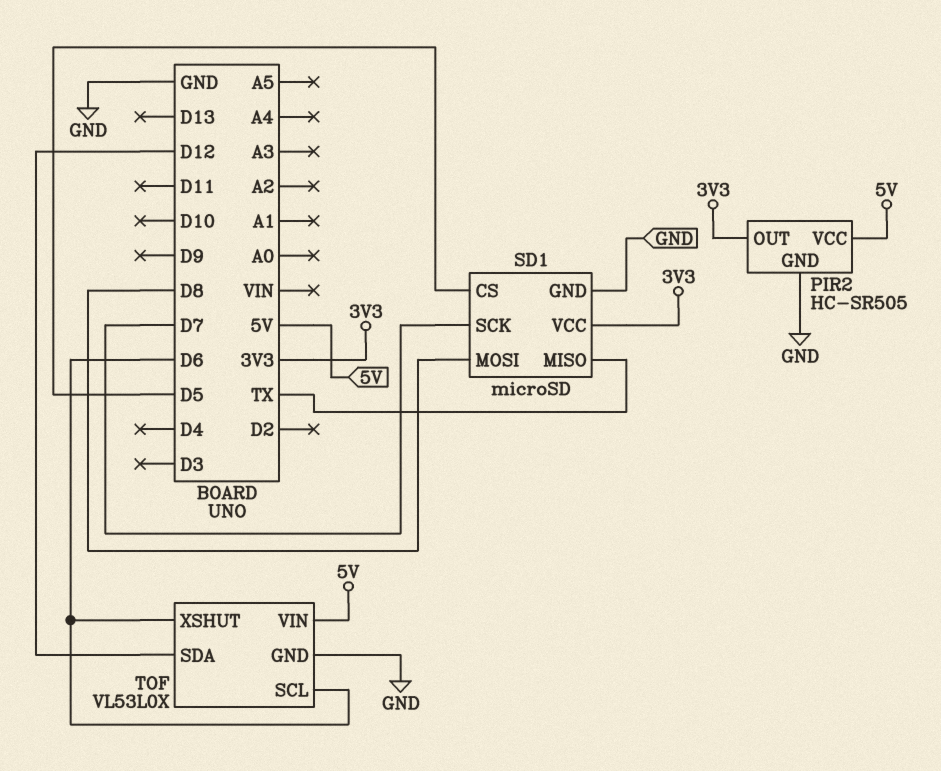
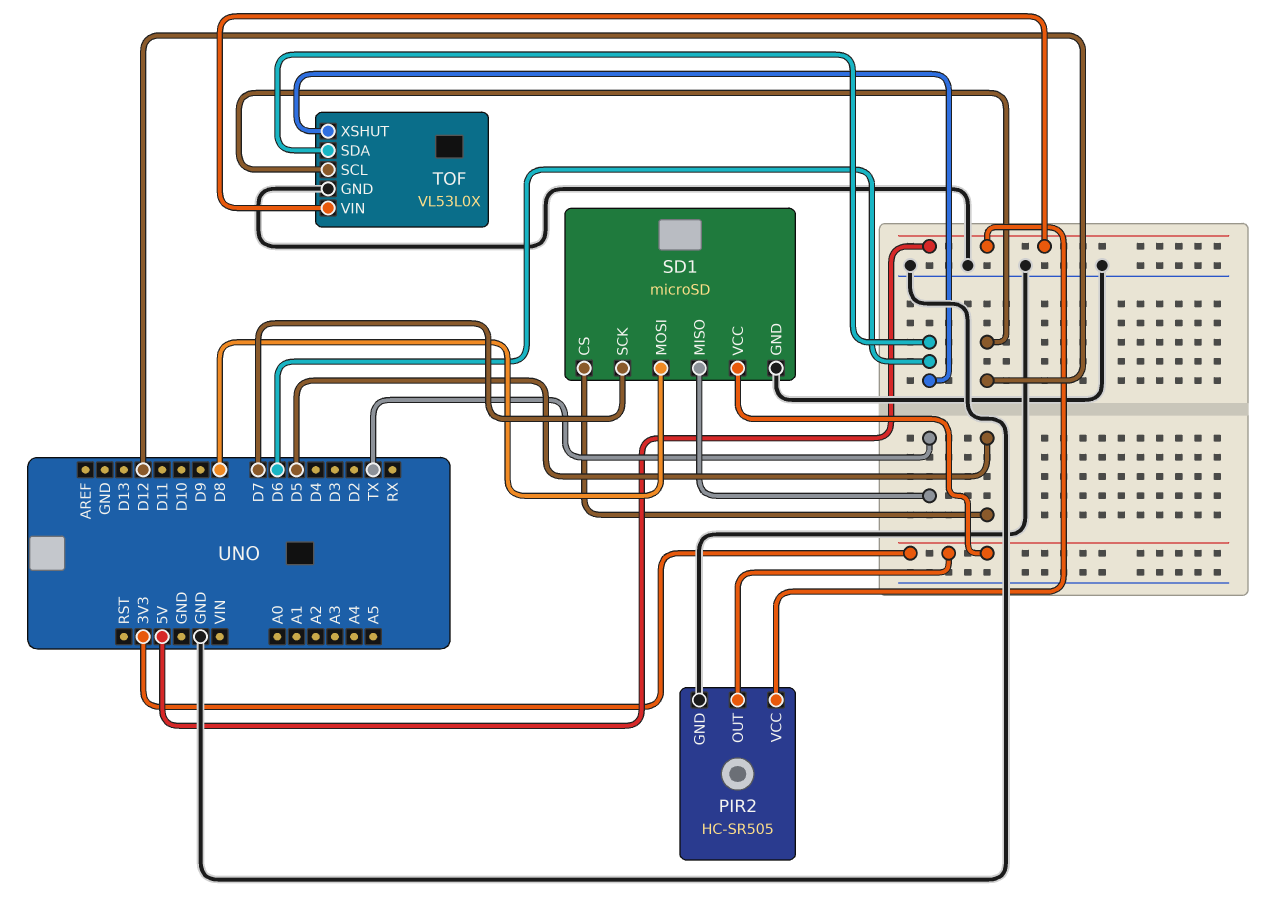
TOF pin SCL: D6 -> D12
TOF pin SDA: D12 -> D6

